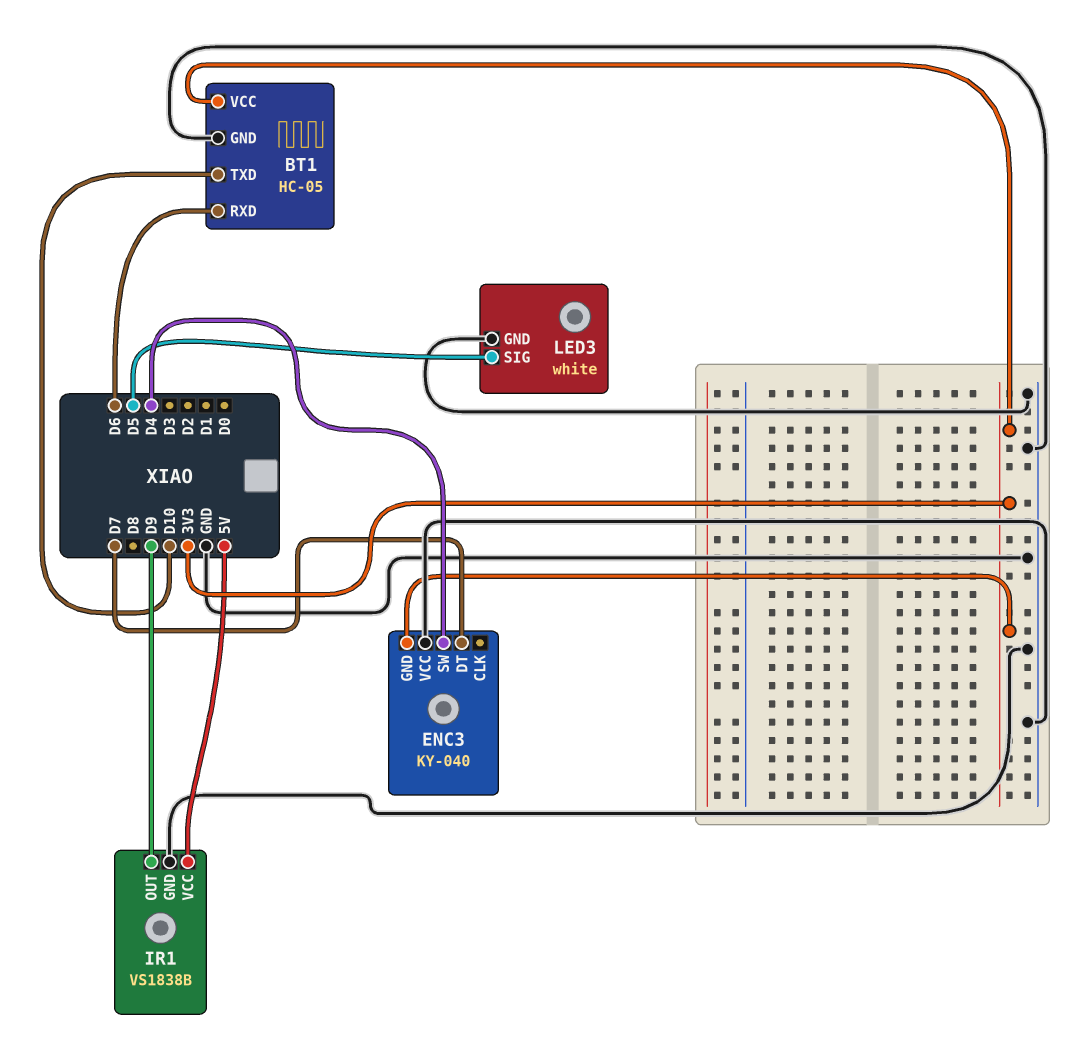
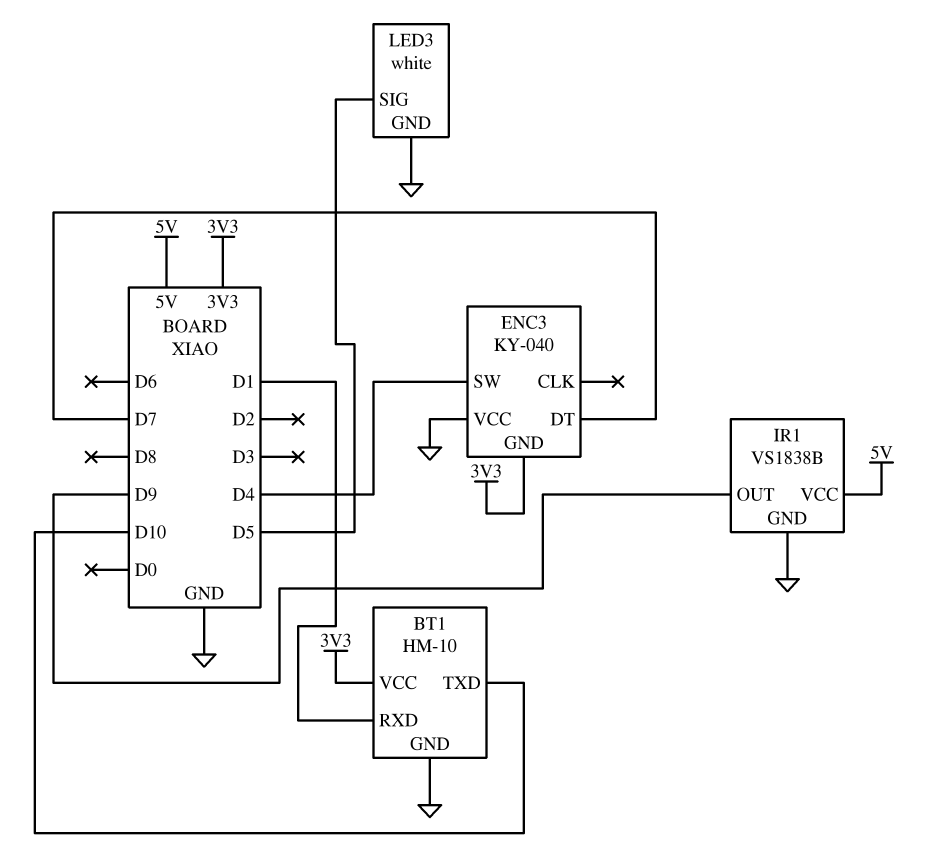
BT1: HC-05 -> HM-10
BT1 pin RXD: D6 -> D1

